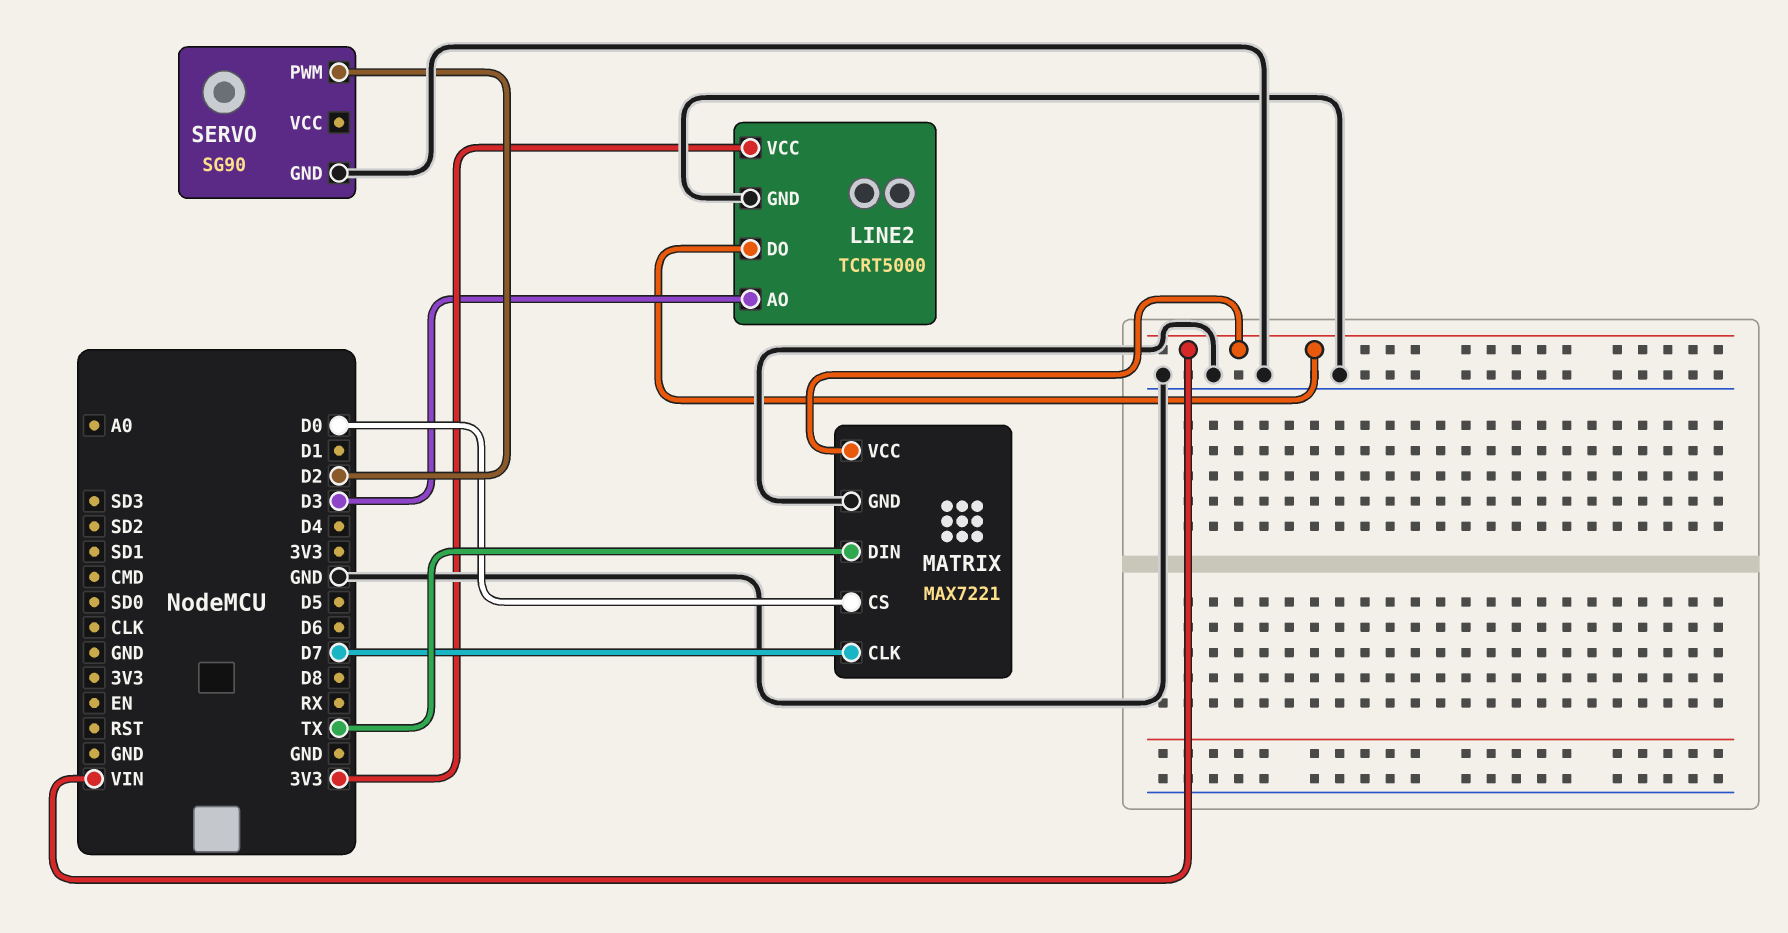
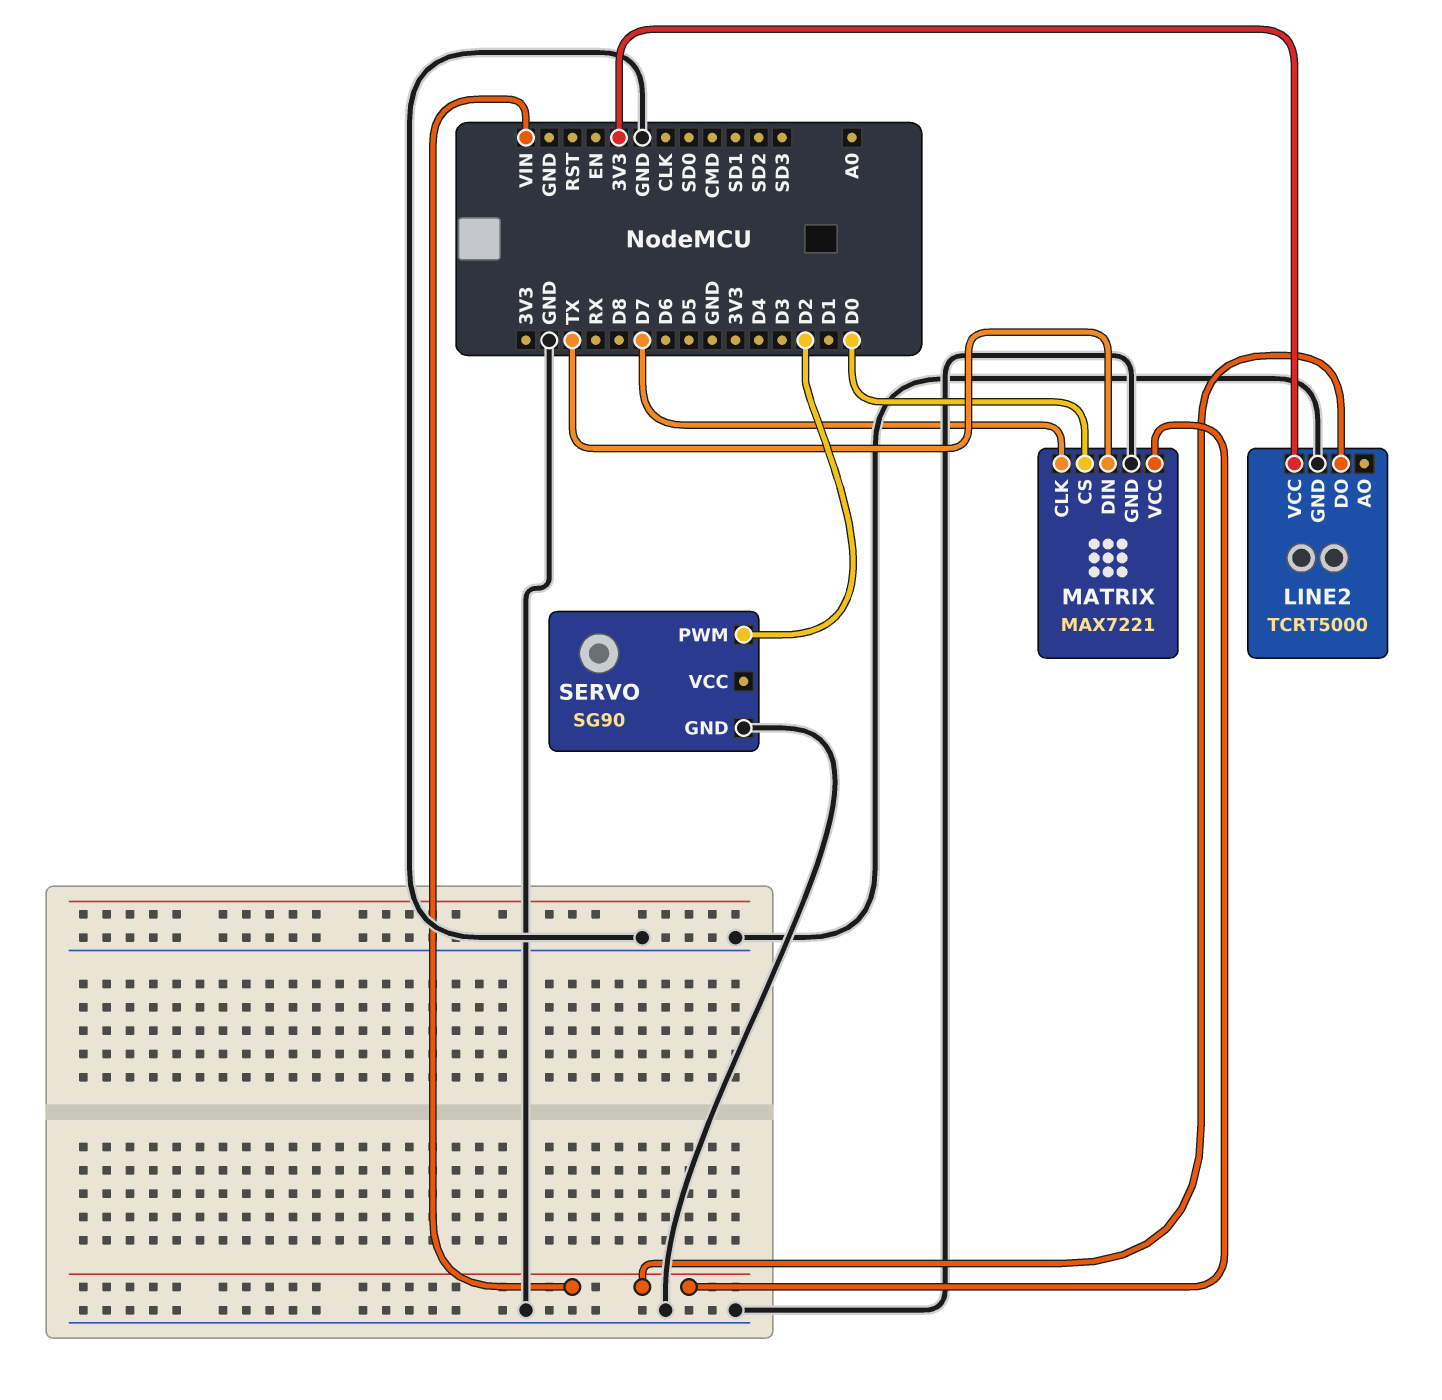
LINE2 pin AO: D3 -> none

